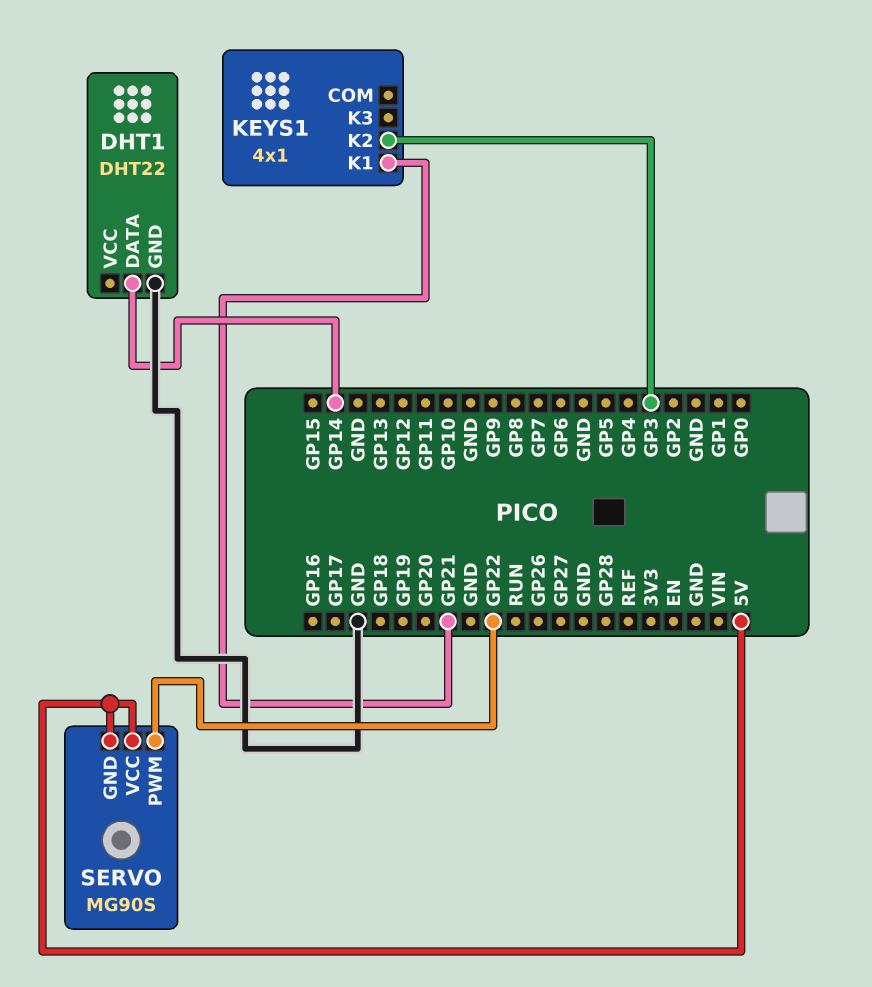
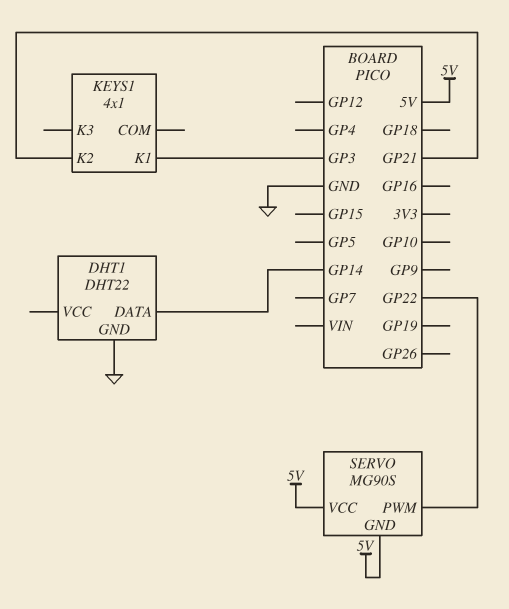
KEYS1 pin K1: GP21 -> GP3
KEYS1 pin K2: GP3 -> GP21

